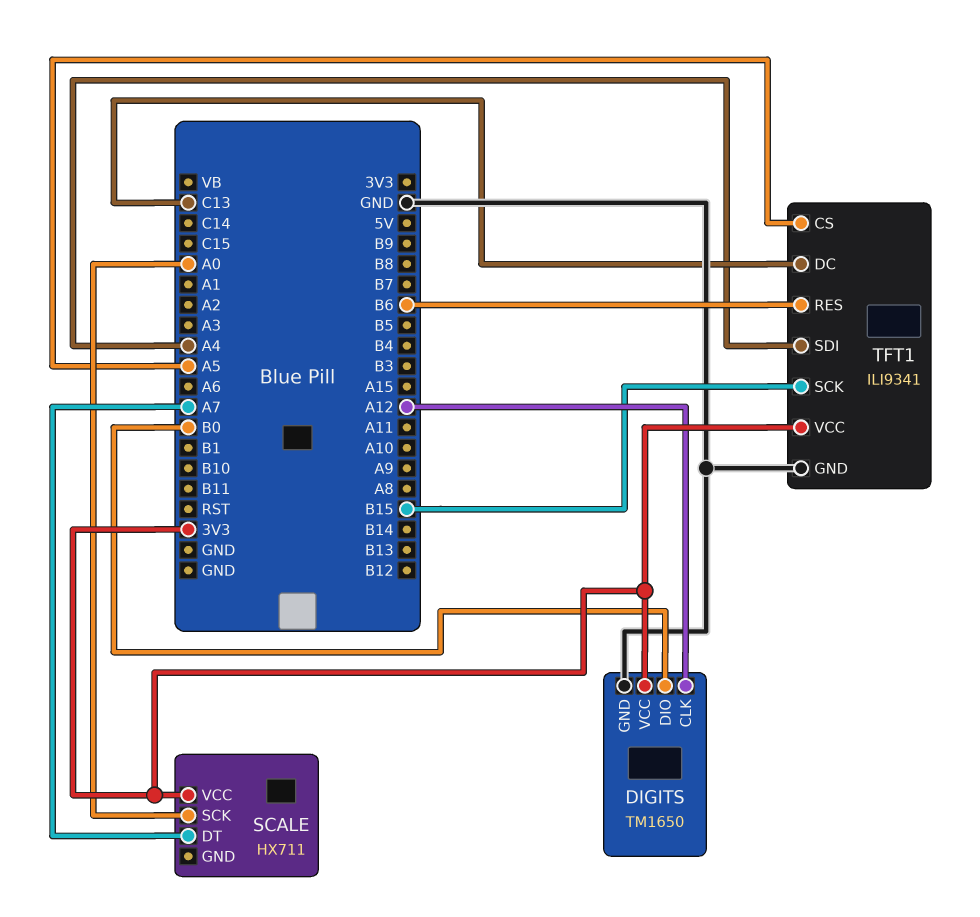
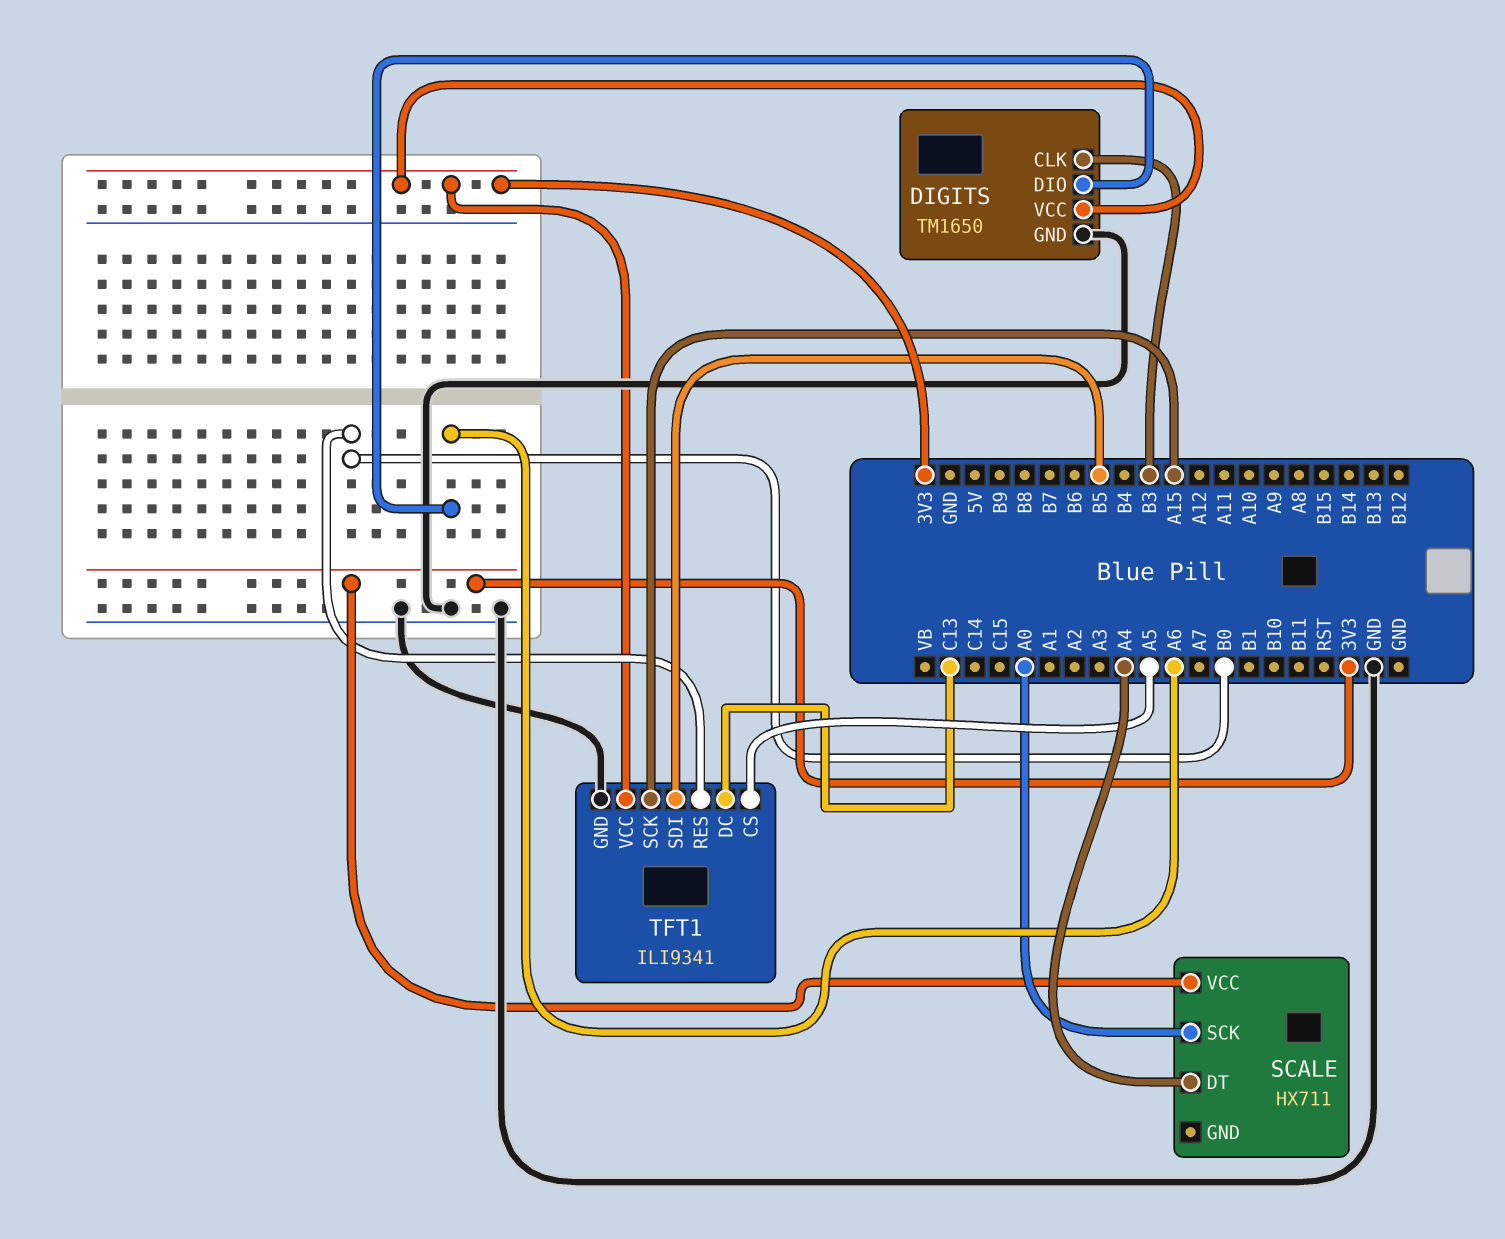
DIGITS pin CLK: A12 -> B3
DIGITS pin DIO: B0 -> A6
SCALE pin DT: A7 -> A4
TFT1 pin RES: B6 -> B0
TFT1 pin SCK: B15 -> A15
TFT1 pin SDI: A4 -> B5

